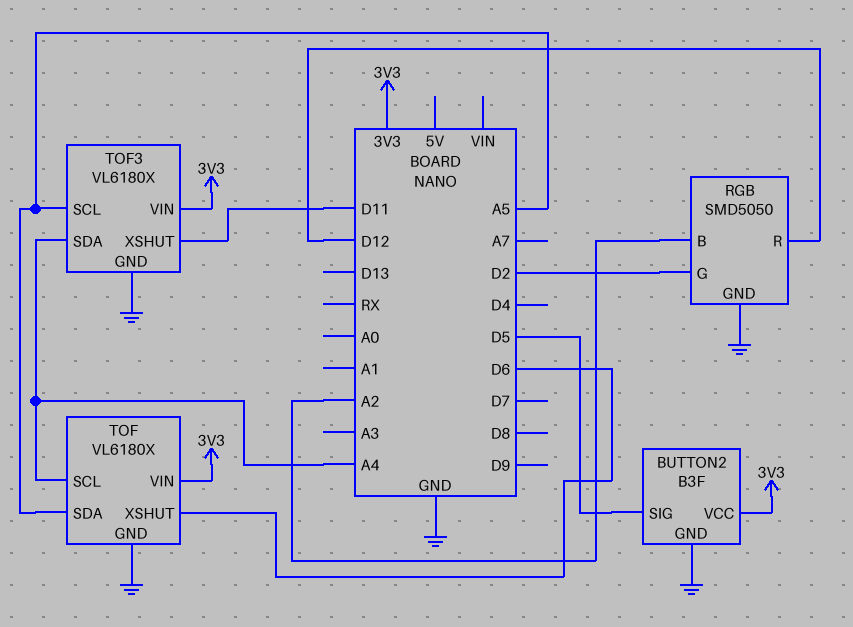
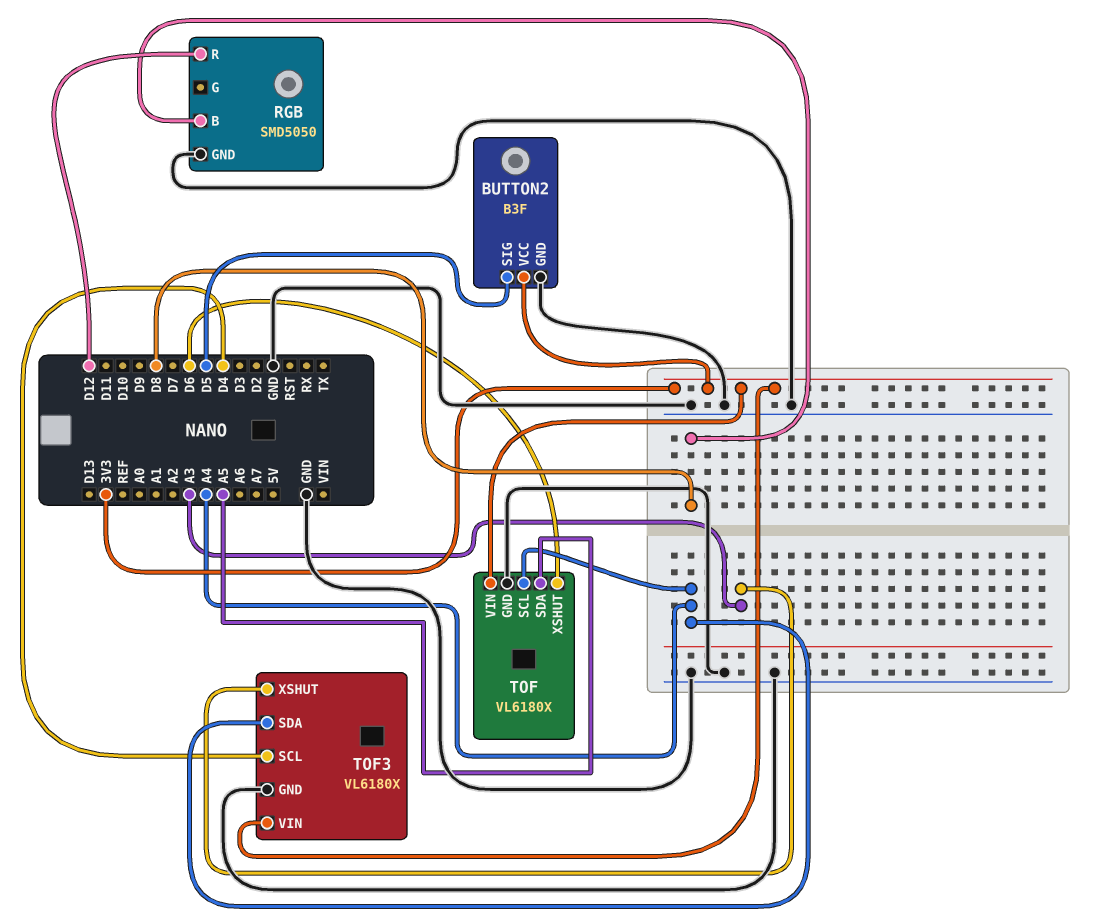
RGB pin B: A2 -> D8
RGB pin G: D2 -> none
TOF3 pin SCL: A5 -> D4
TOF3 pin XSHUT: D11 -> A3

